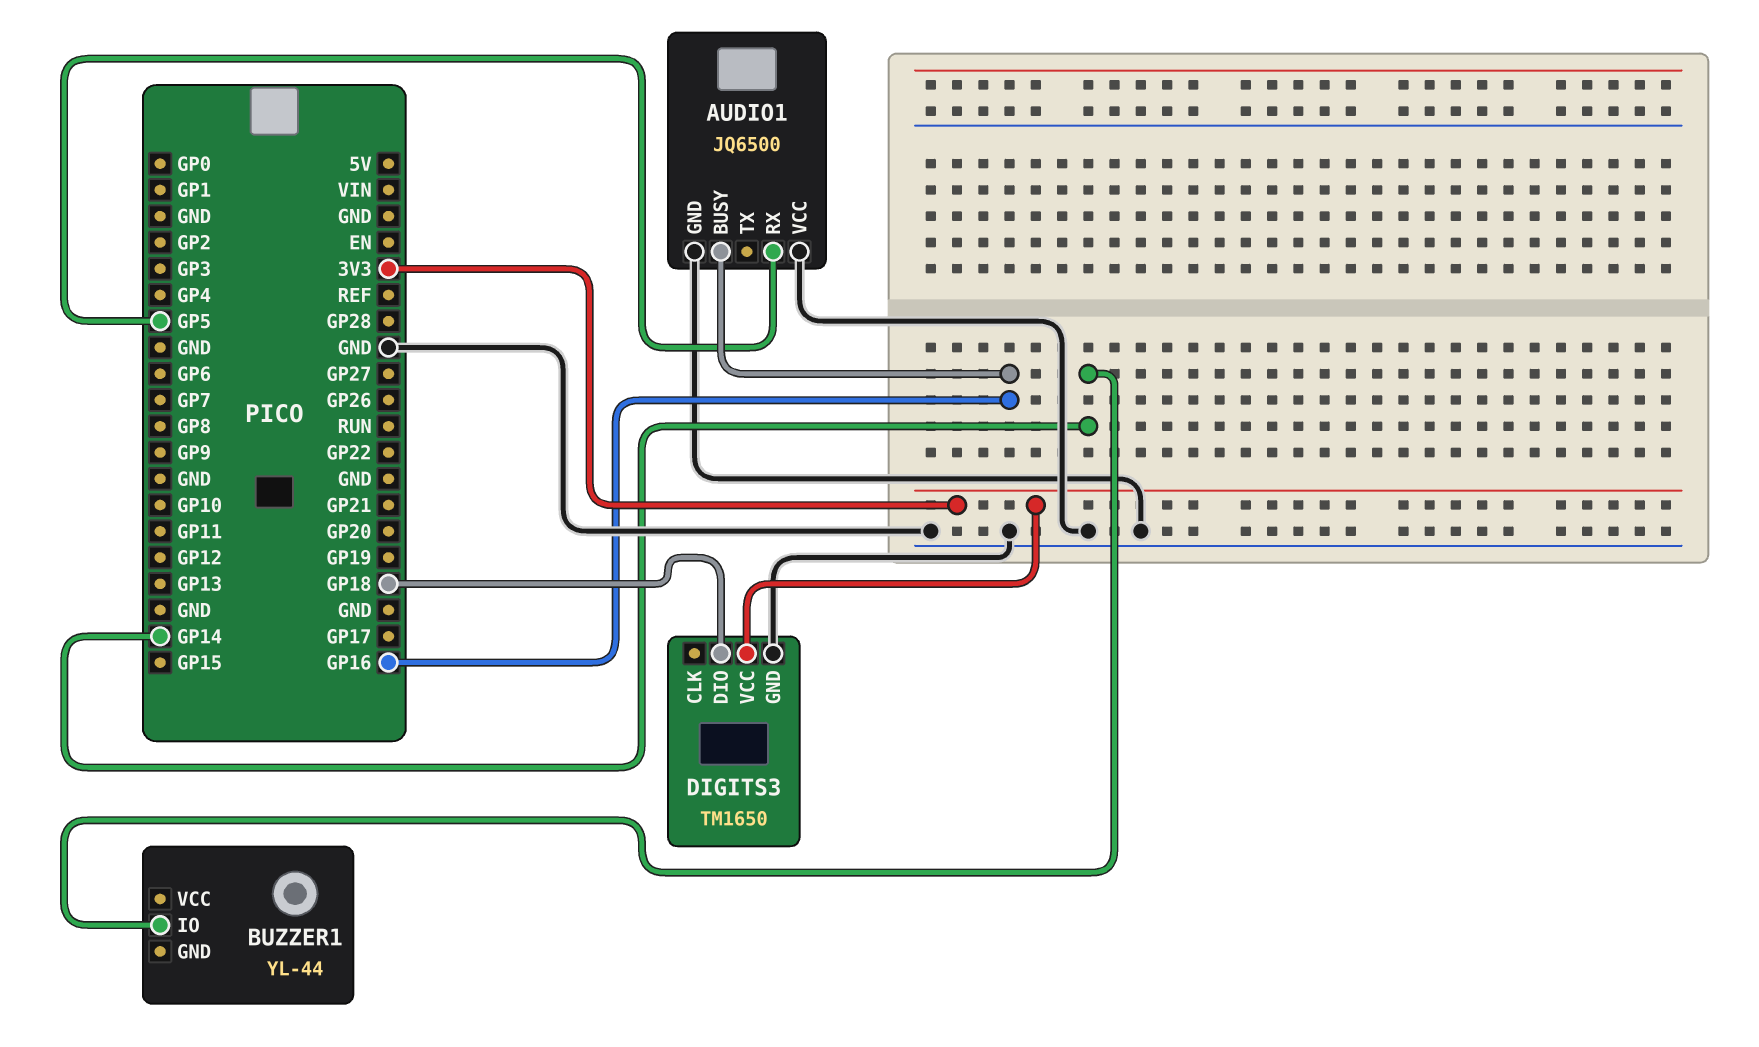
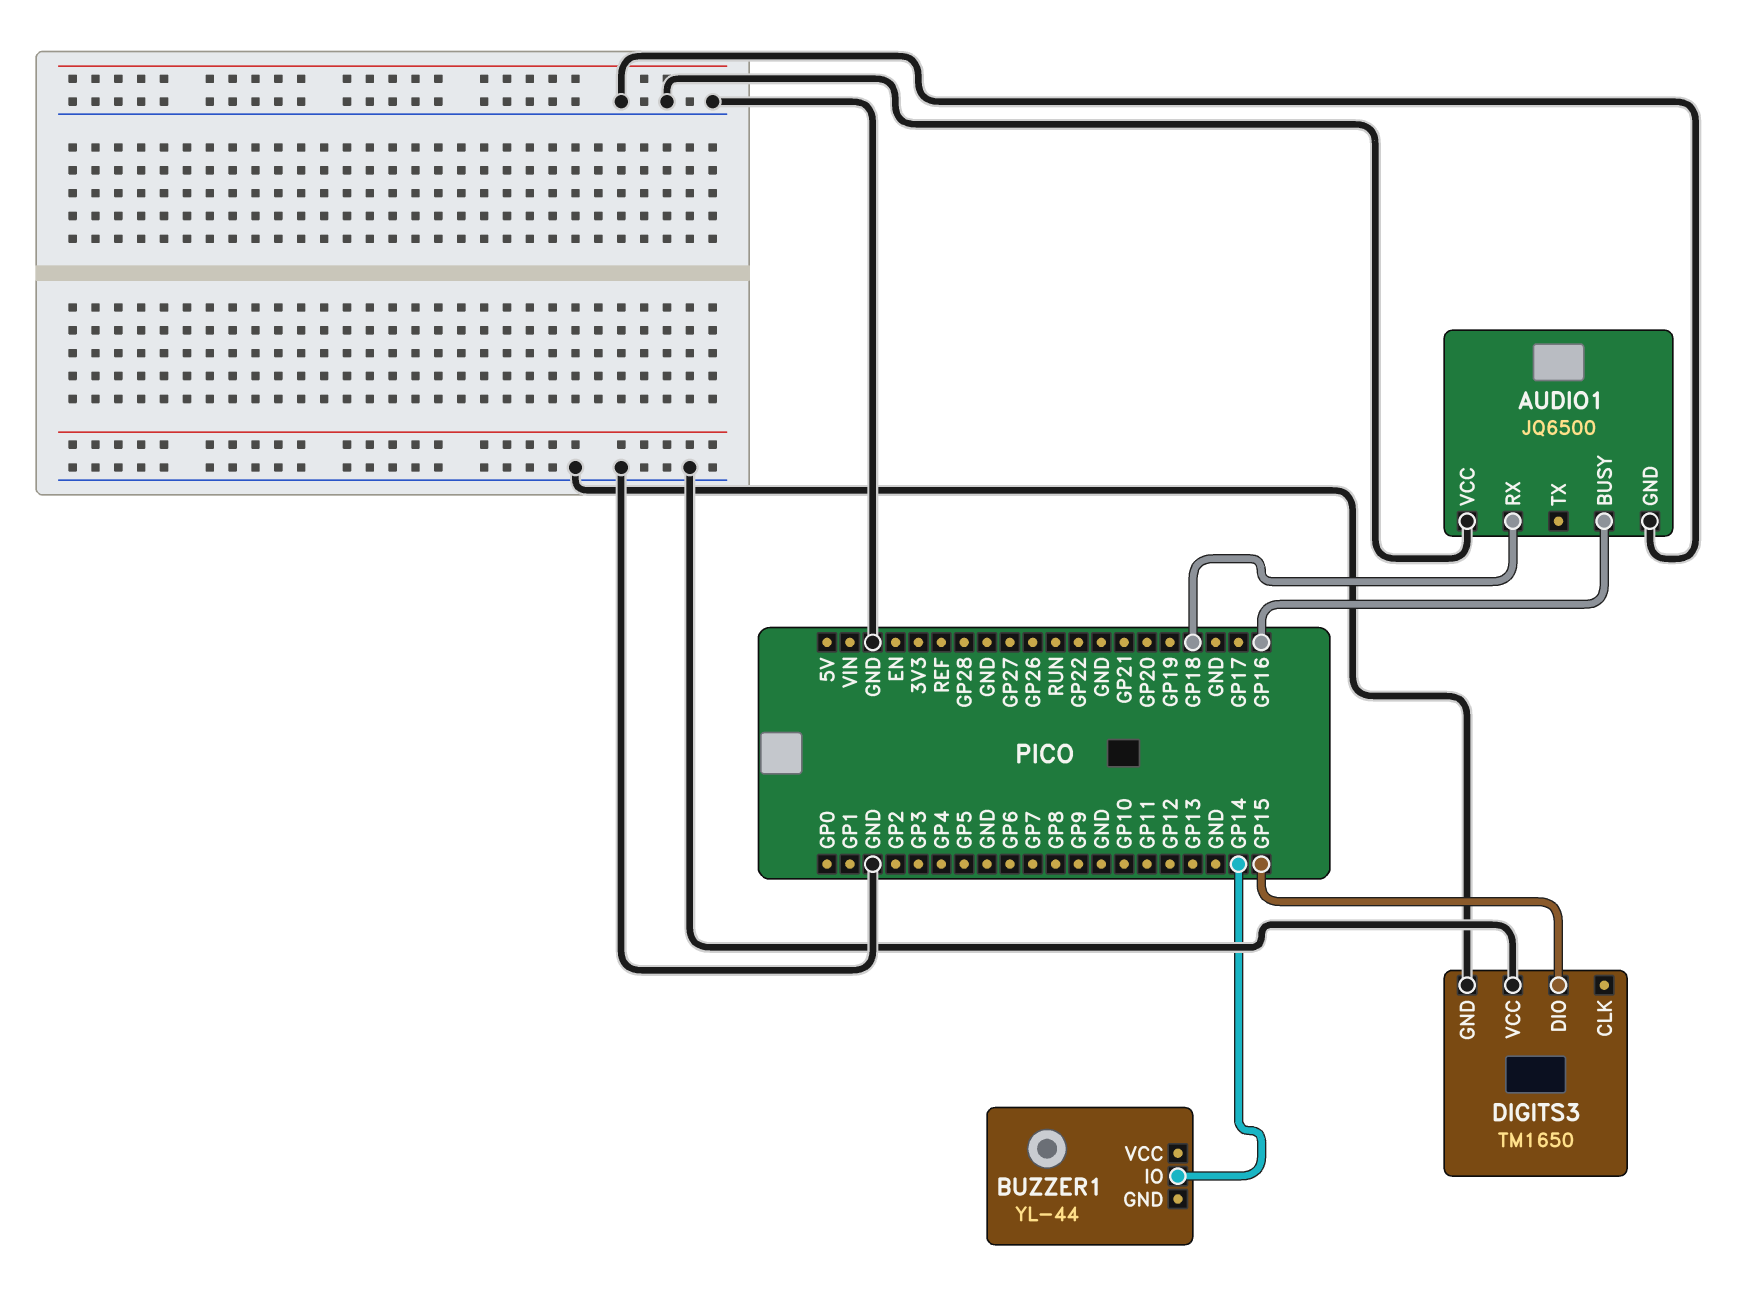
AUDIO1 pin RX: GP5 -> GP18
DIGITS3 pin DIO: GP18 -> GP15
DIGITS3 pin VCC: 3V3 -> GND

